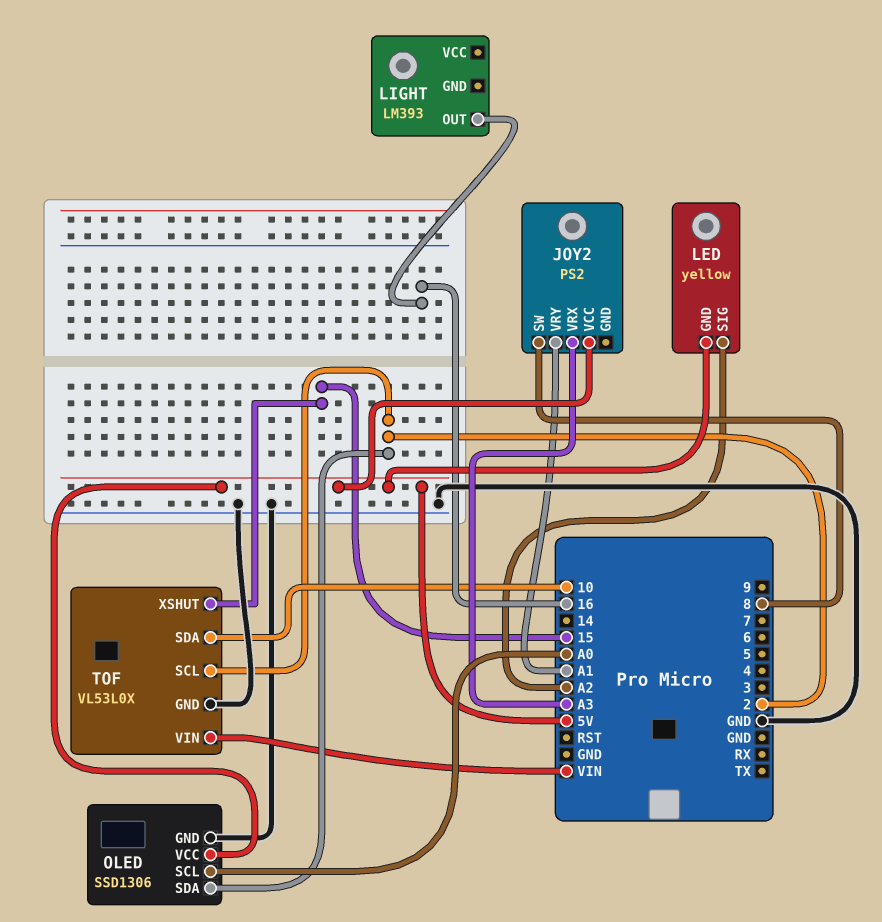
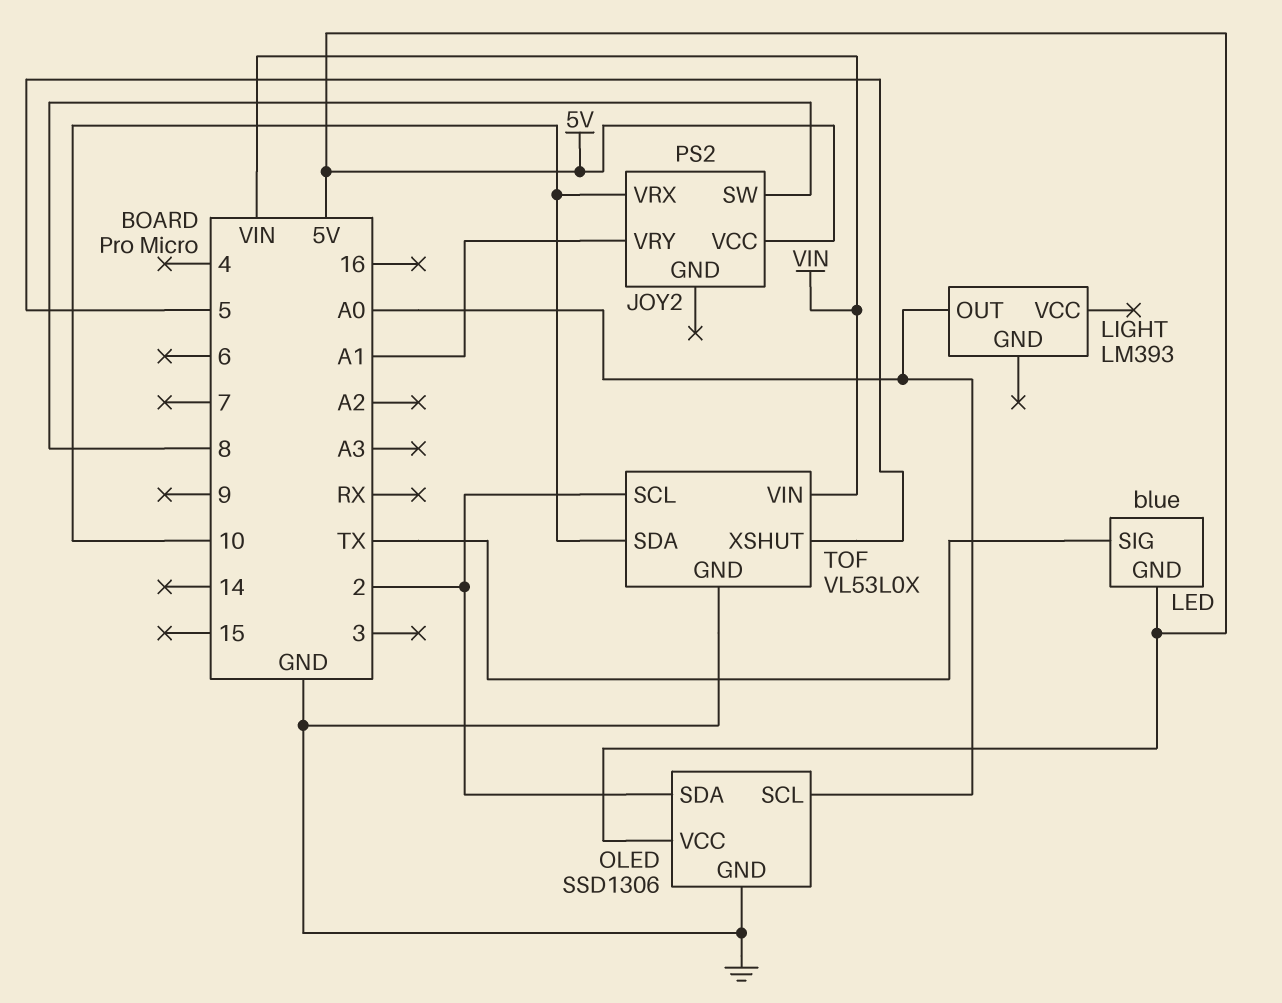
JOY2 pin VRX: A3 -> 10
LED: yellow -> blue
LED pin SIG: A2 -> TX
LIGHT pin OUT: 16 -> A0
TOF pin XSHUT: 15 -> 5

